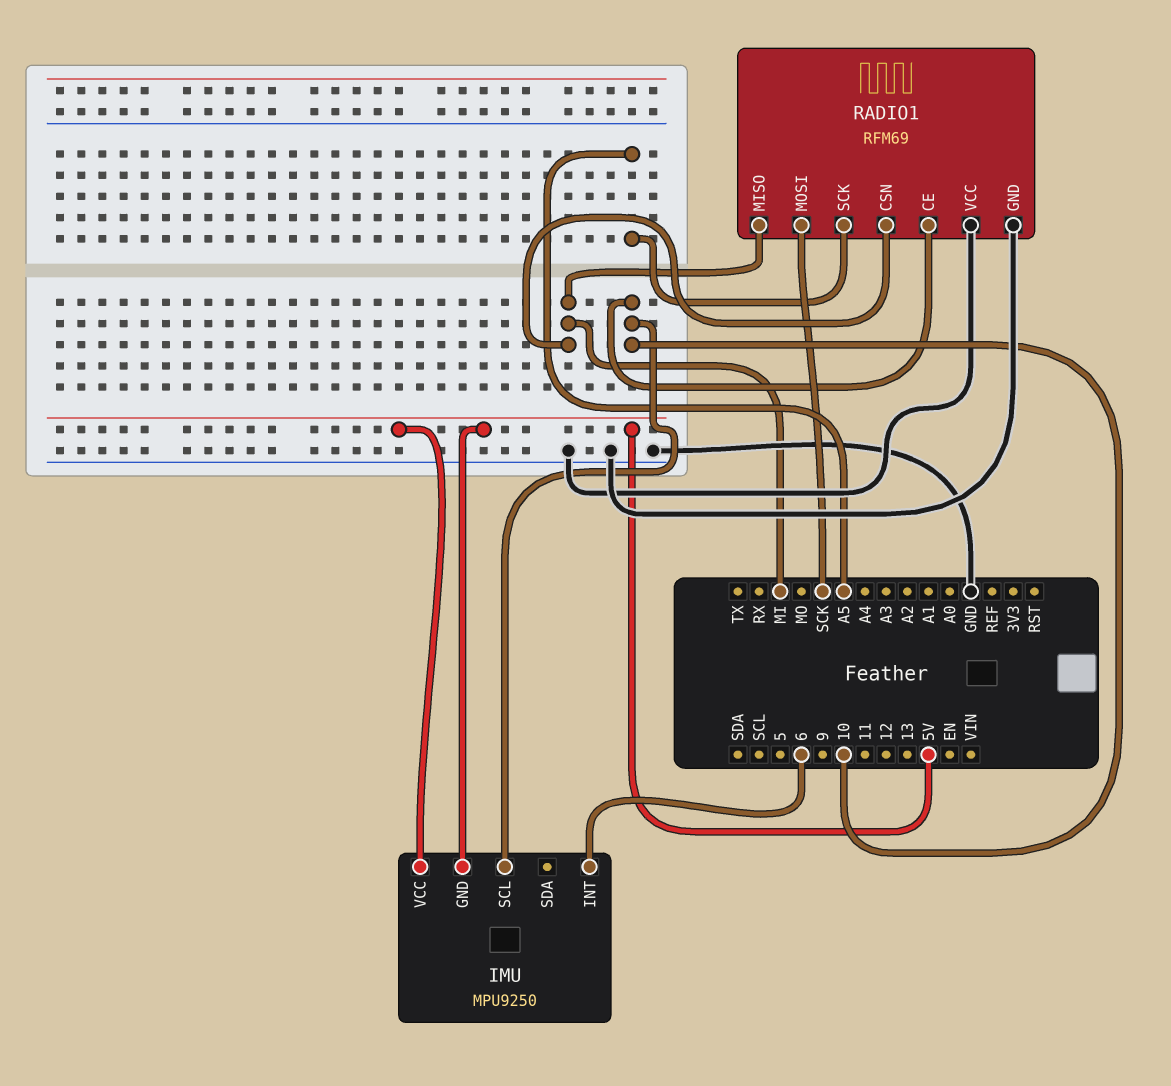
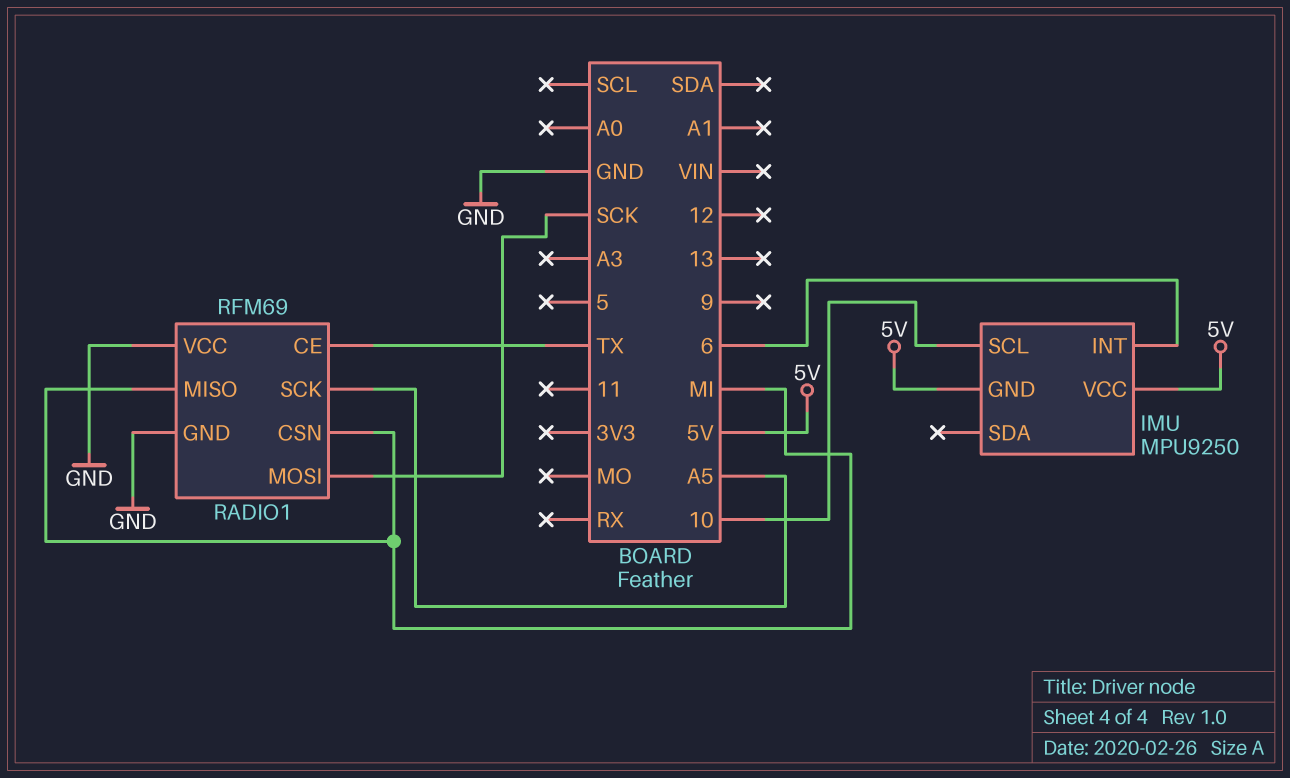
RADIO1 pin CE: 10 -> TX

